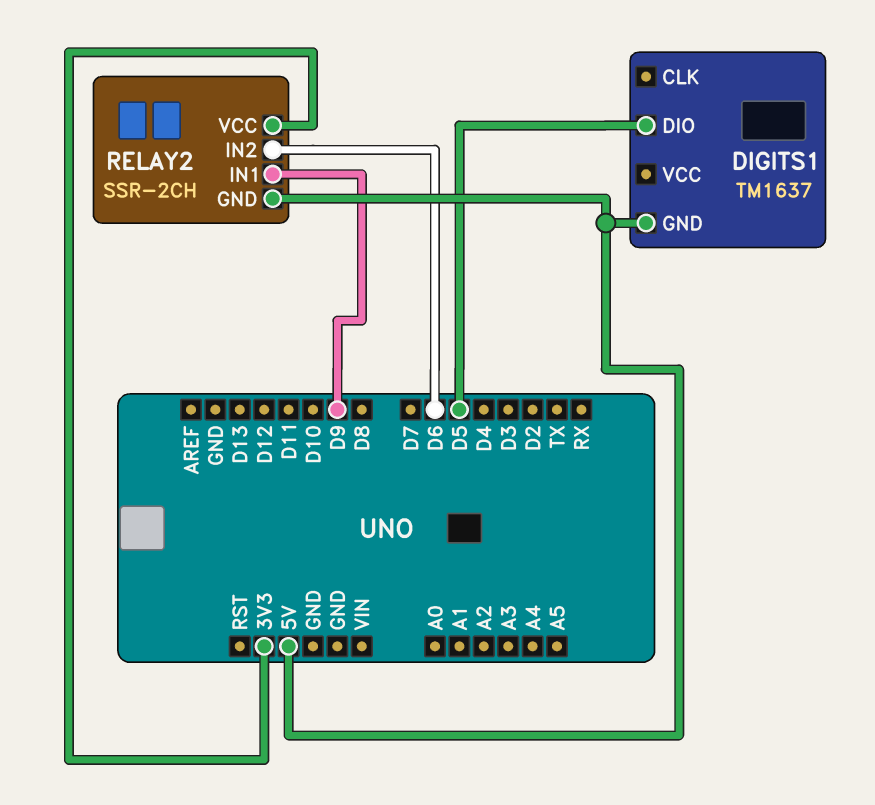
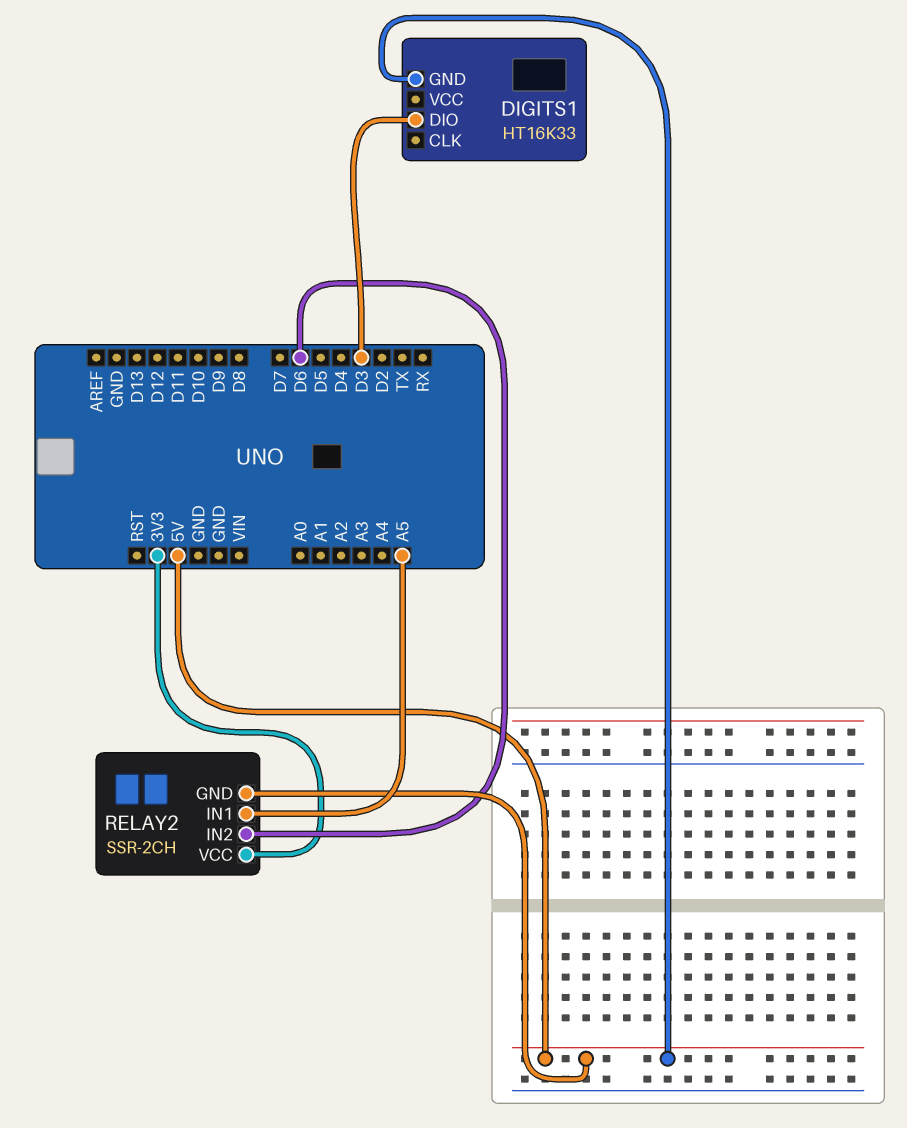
DIGITS1: TM1637 -> HT16K33
DIGITS1 pin DIO: D5 -> D3
RELAY2 pin IN1: D9 -> A5

